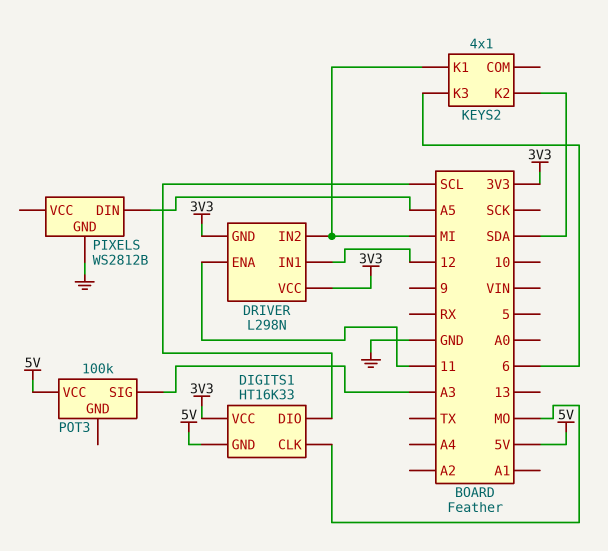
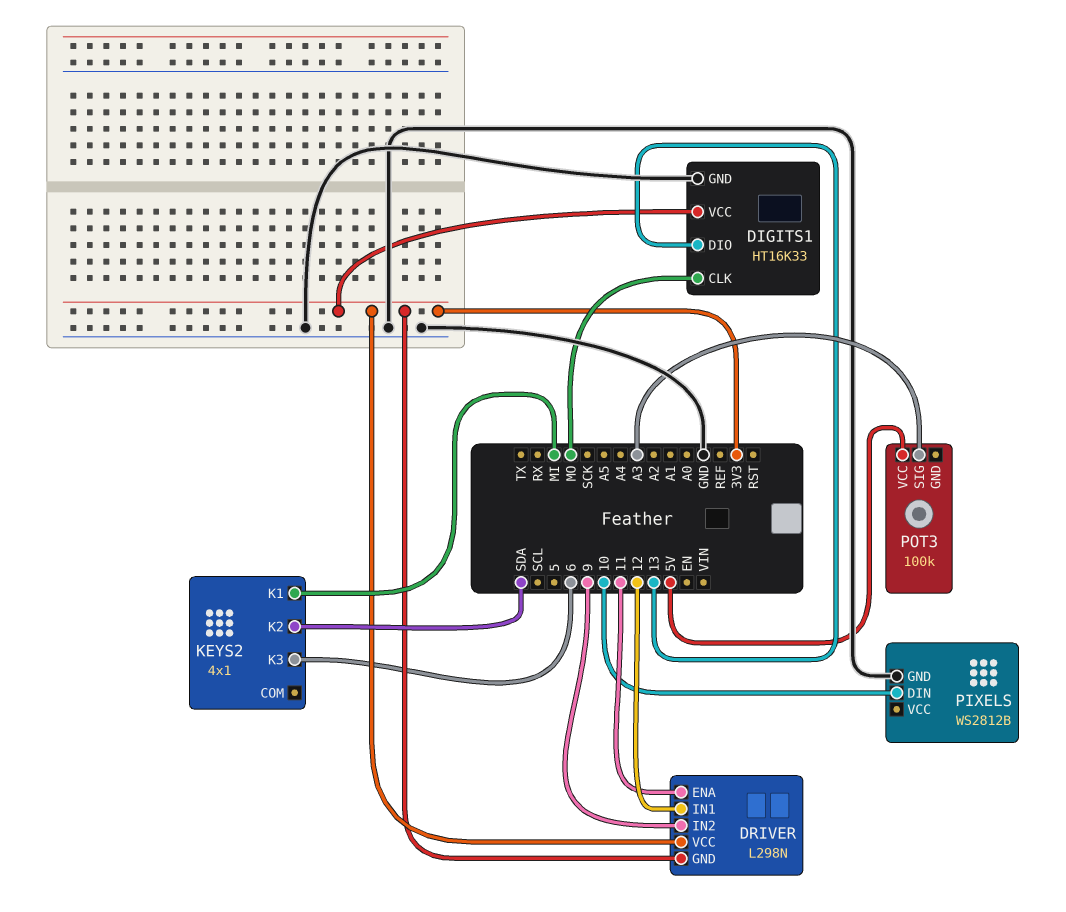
DIGITS1 pin DIO: SCL -> 13
DIGITS1 pin GND: 5V -> GND
DRIVER pin IN2: MI -> 9
PIXELS pin DIN: A5 -> 10

